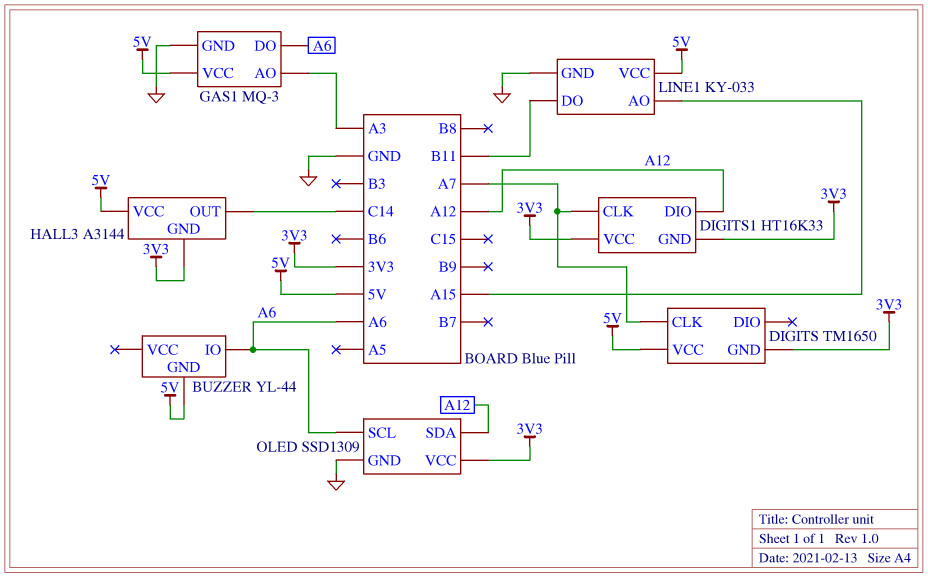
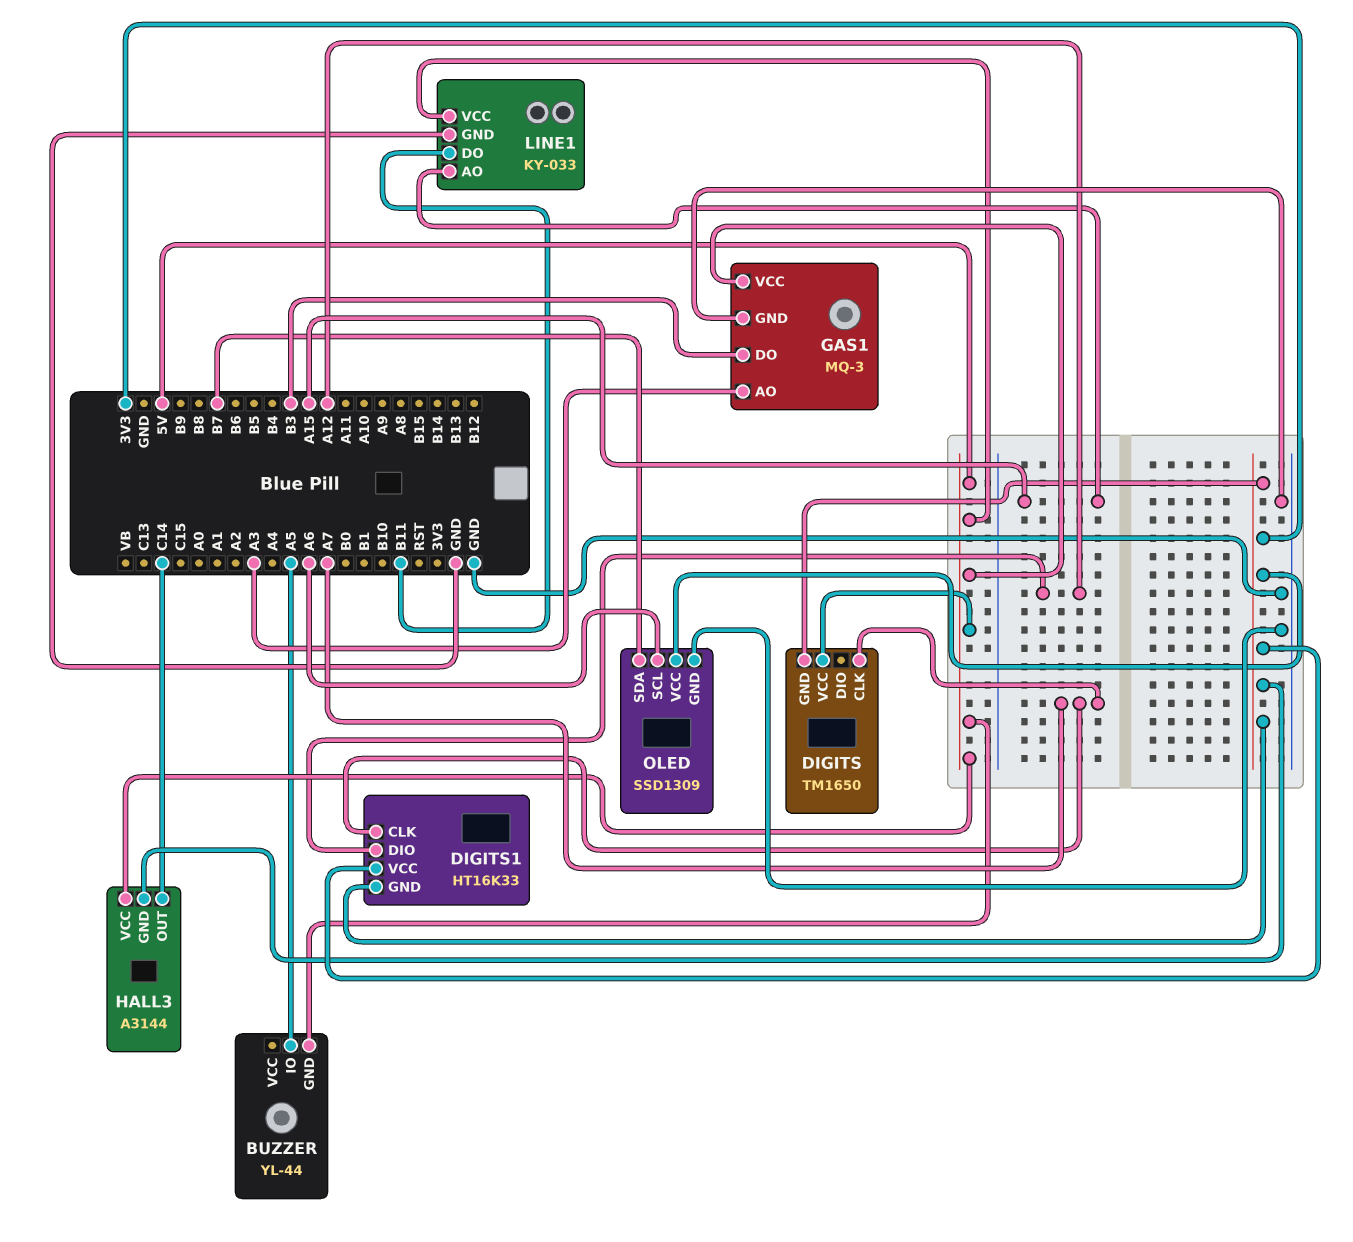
BUZZER pin IO: A6 -> A5
GAS1 pin DO: A6 -> B3
OLED pin SDA: A12 -> B7

